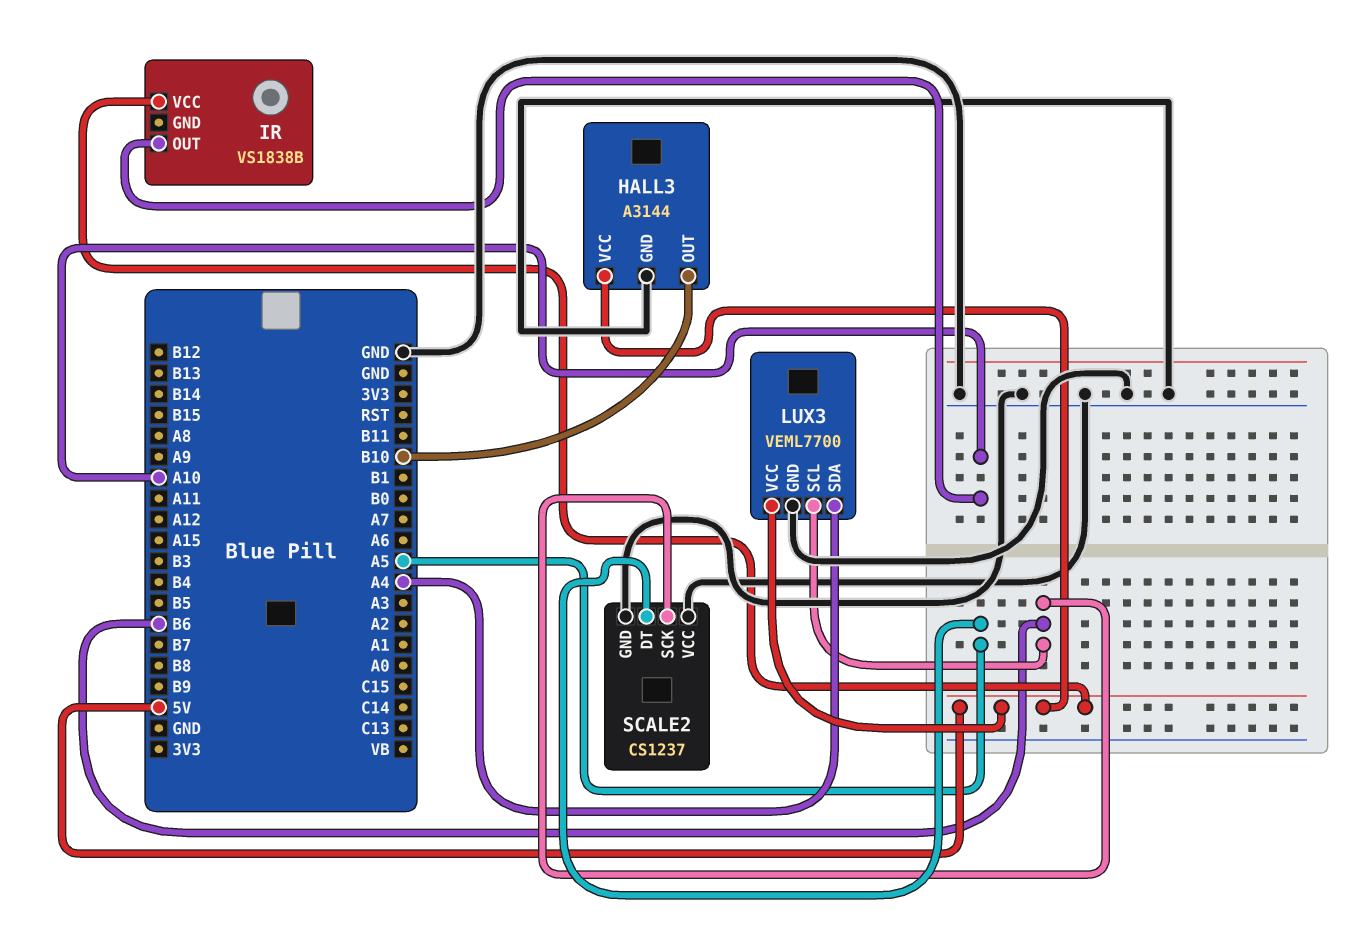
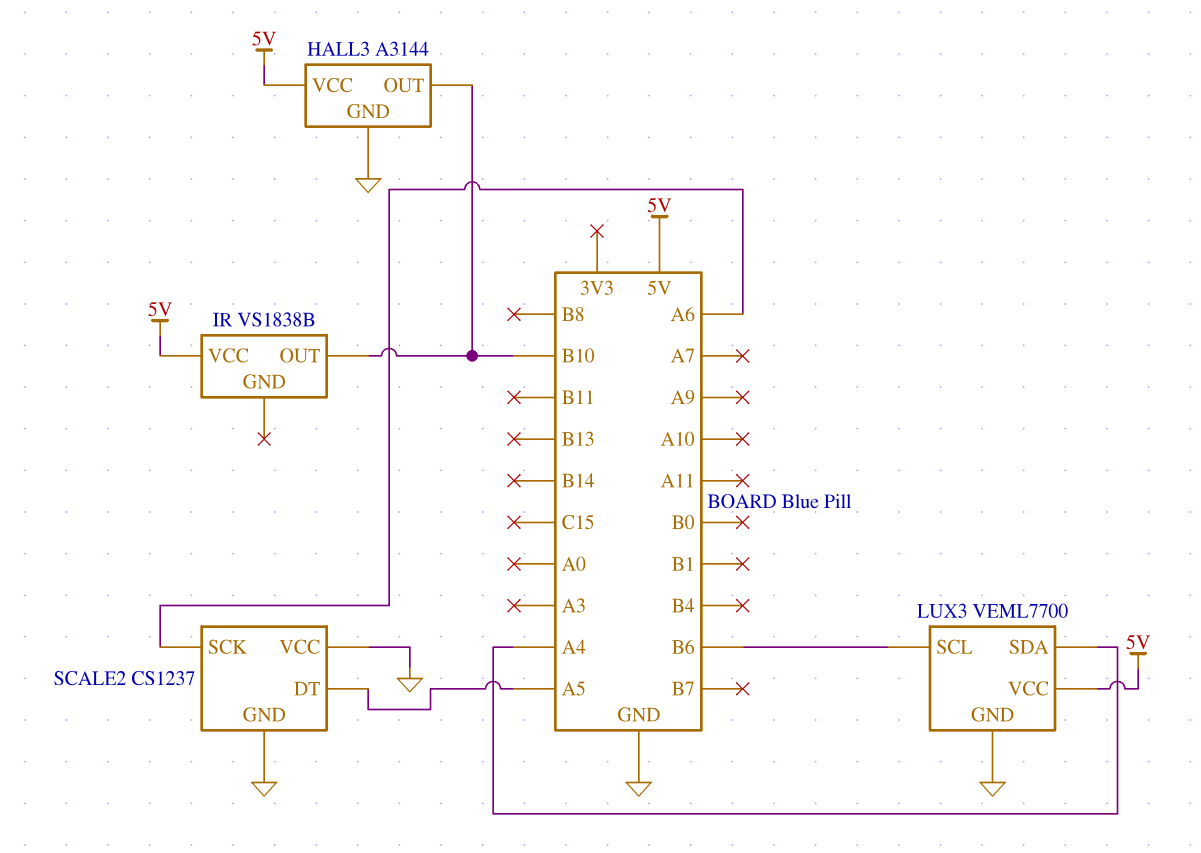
IR pin OUT: A10 -> B10
SCALE2 pin SCK: B6 -> A6

